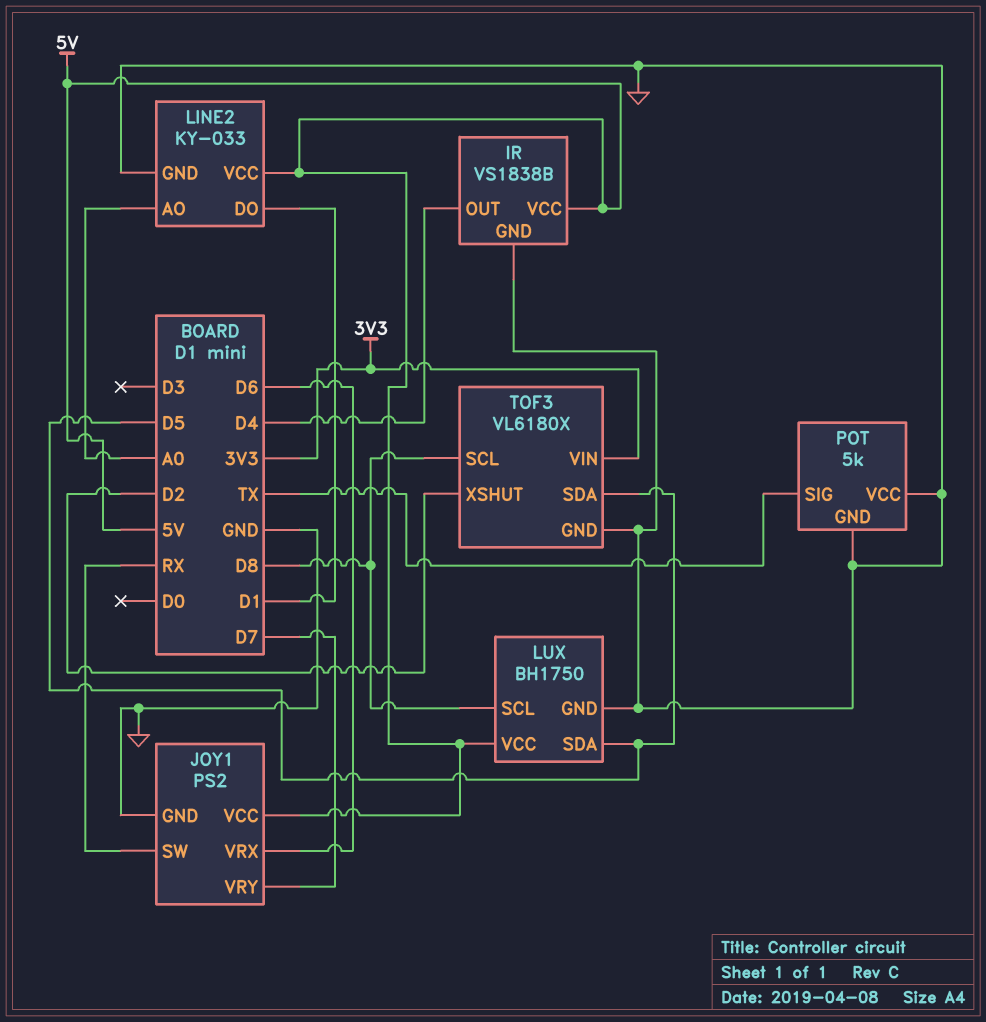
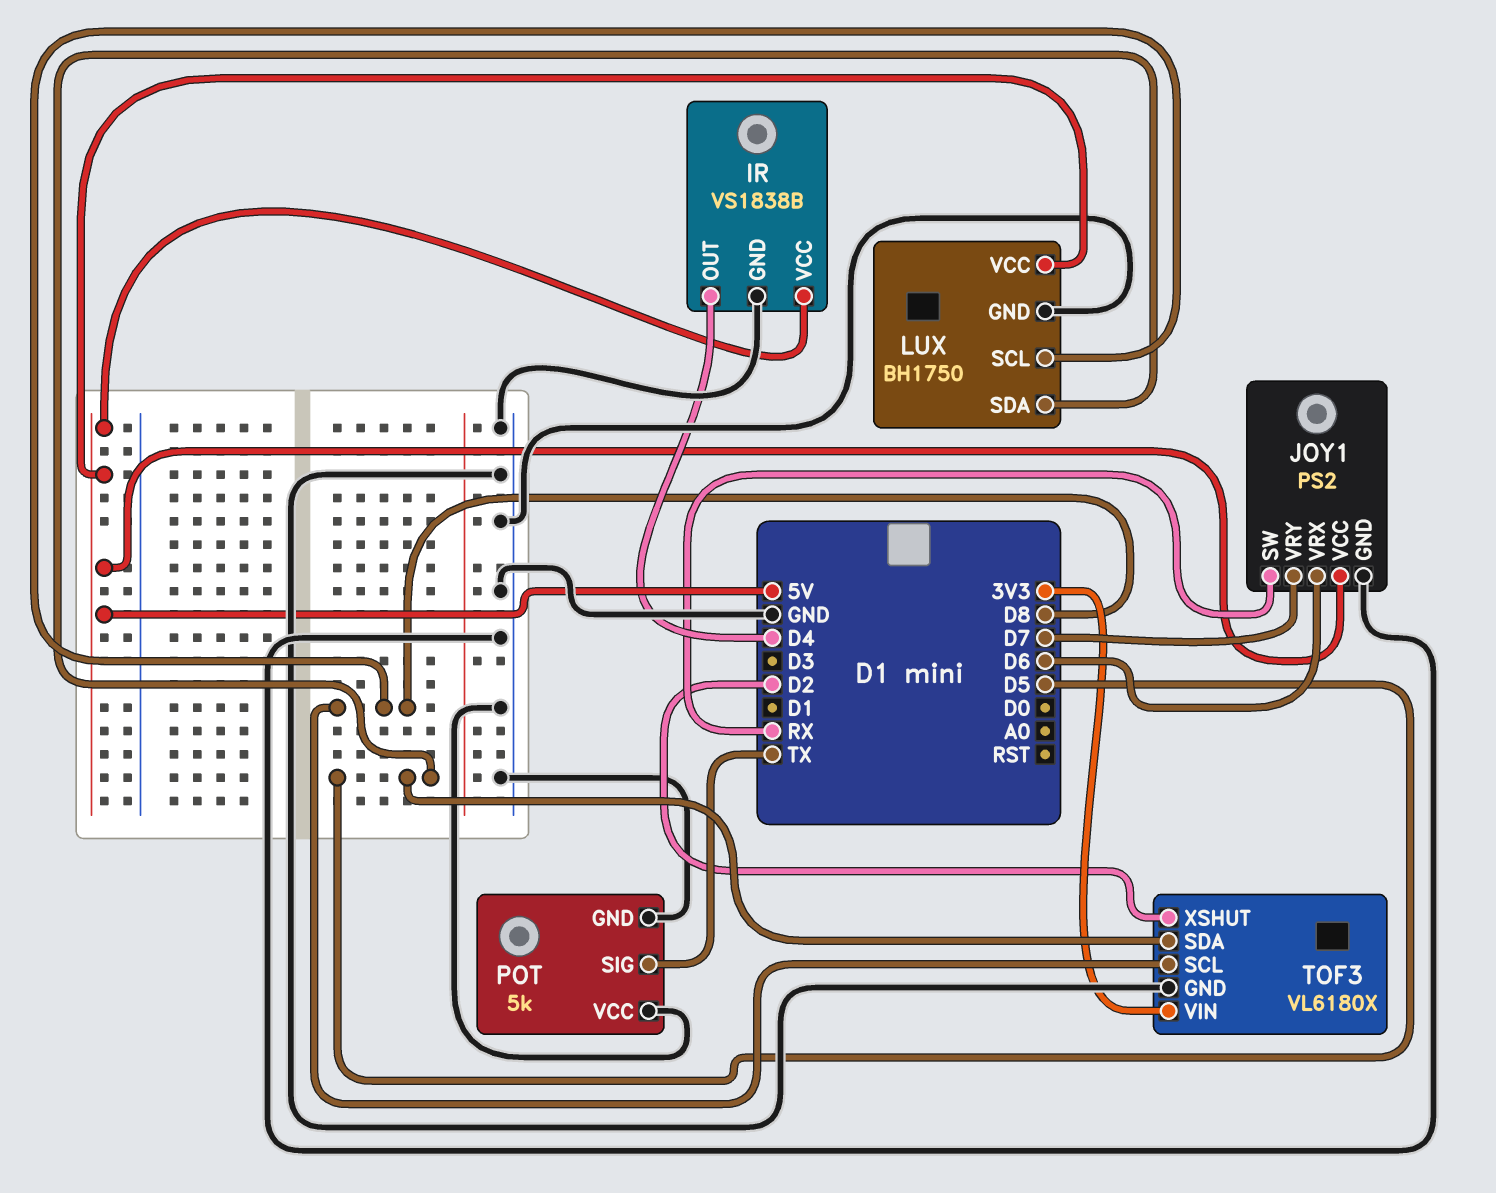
LINE2: KY-033 -> none
LINE2 pin AO: A0 -> none
LINE2 pin DO: D1 -> none
LINE2 pin GND: GND -> none
LINE2 pin VCC: 5V -> none

